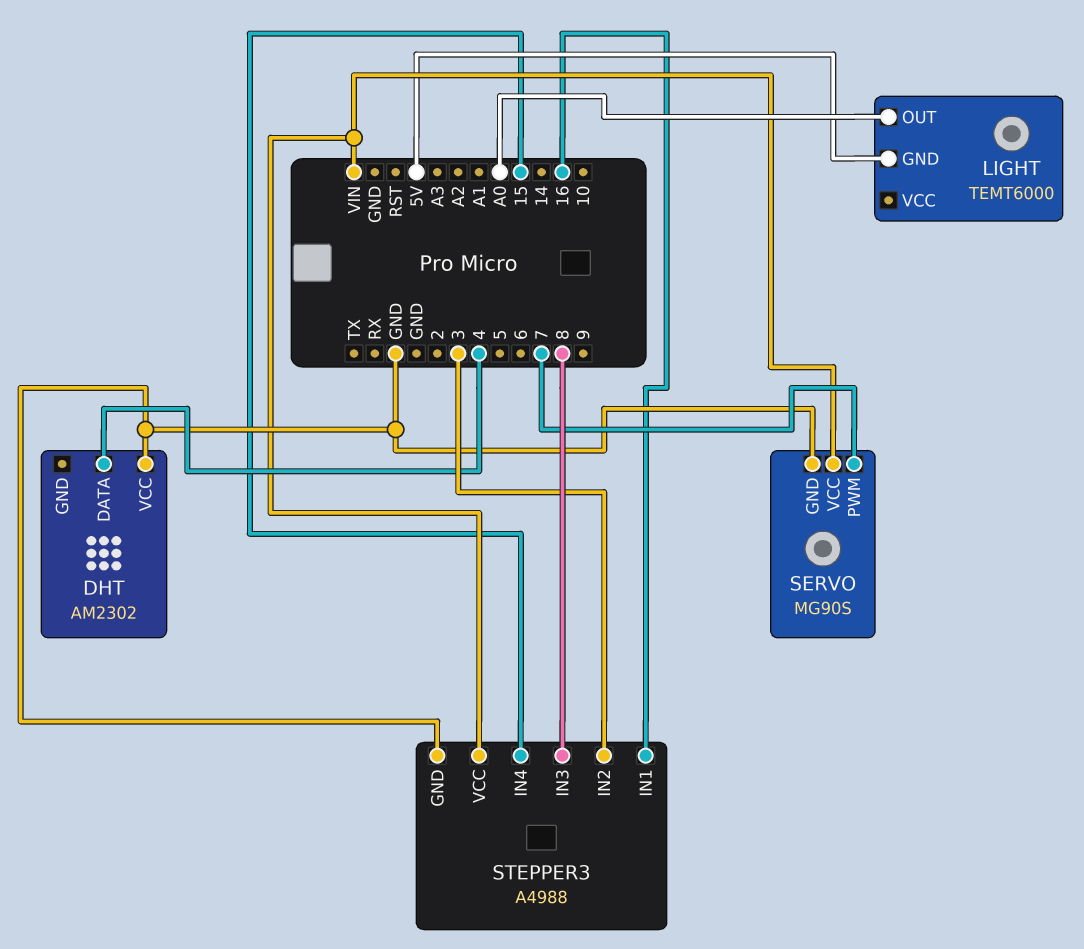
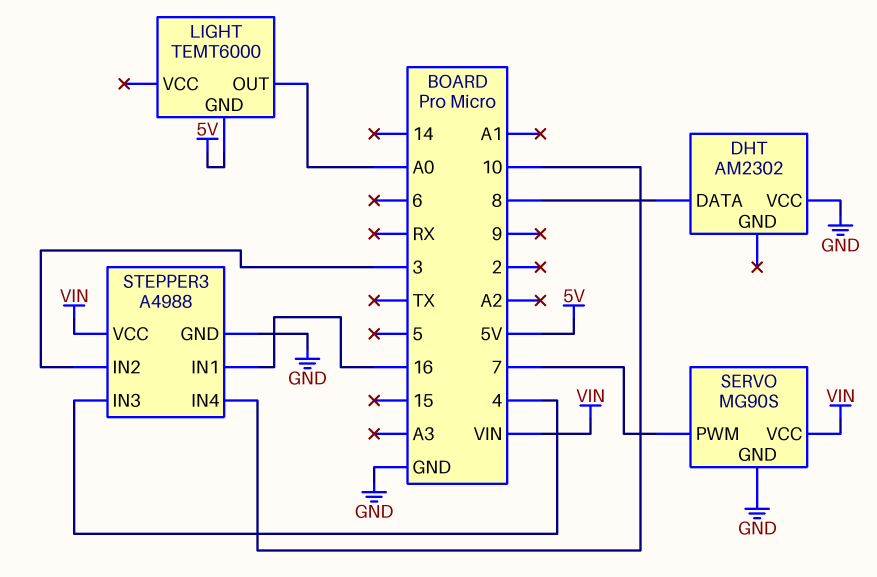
DHT pin DATA: 4 -> 8
STEPPER3 pin IN3: 8 -> 4
STEPPER3 pin IN4: 15 -> 10

